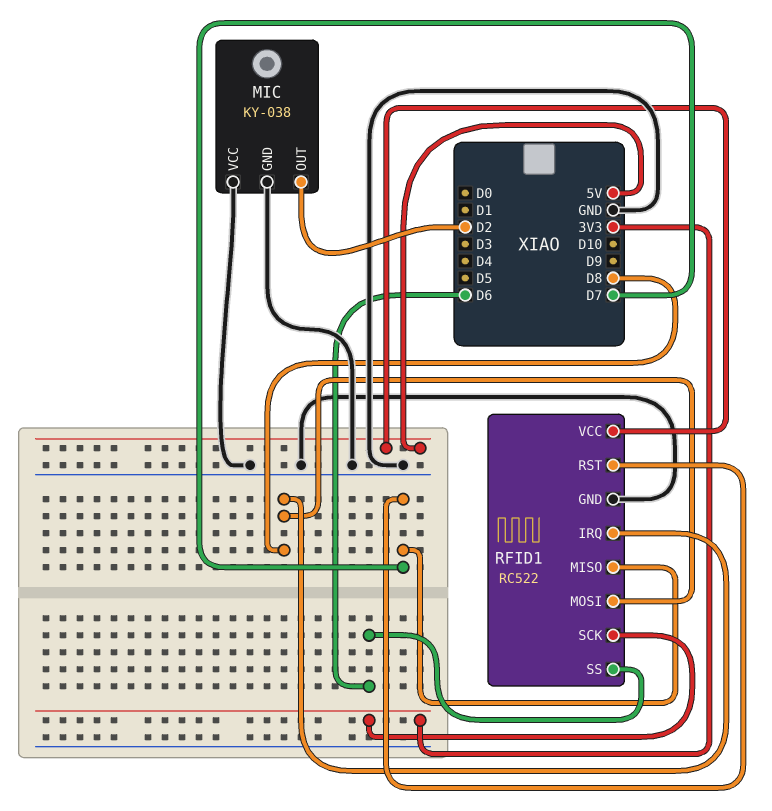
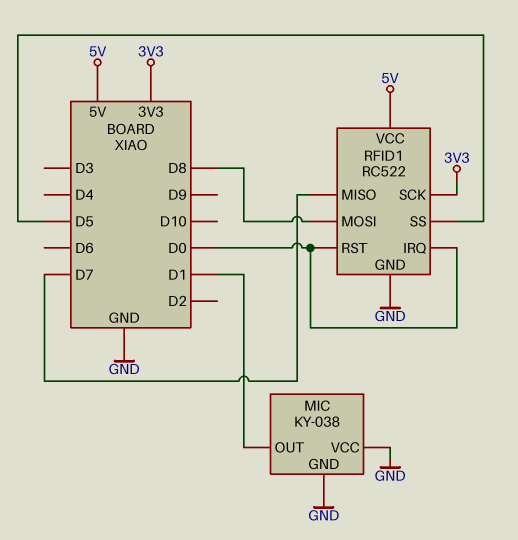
MIC pin OUT: D2 -> D1
RFID1 pin IRQ: D8 -> D0
RFID1 pin RST: D7 -> D0
RFID1 pin SS: D6 -> D5

